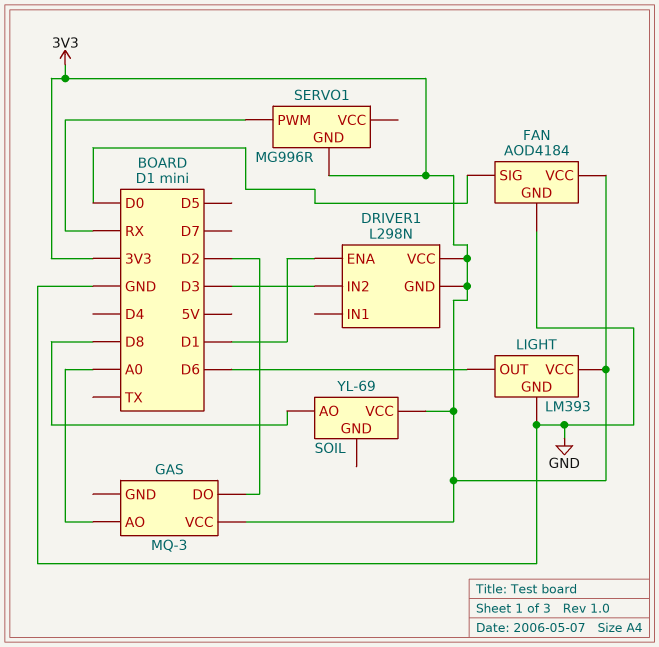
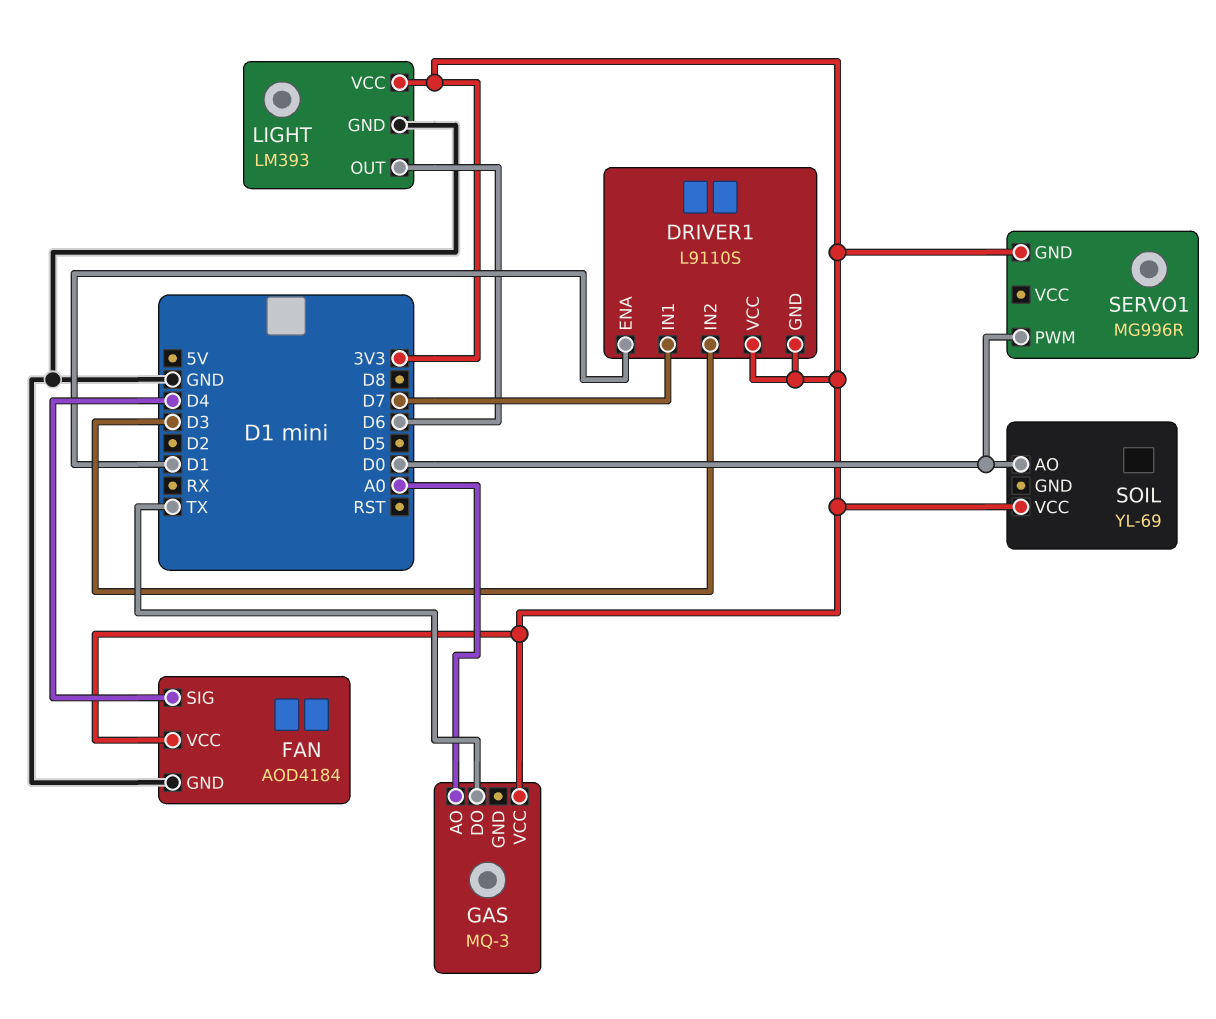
DRIVER1: L298N -> L9110S
DRIVER1 pin IN1: none -> D7
FAN pin SIG: D0 -> D4
GAS pin DO: D2 -> TX
SERVO1 pin PWM: RX -> D0
SOIL pin AO: D8 -> D0

